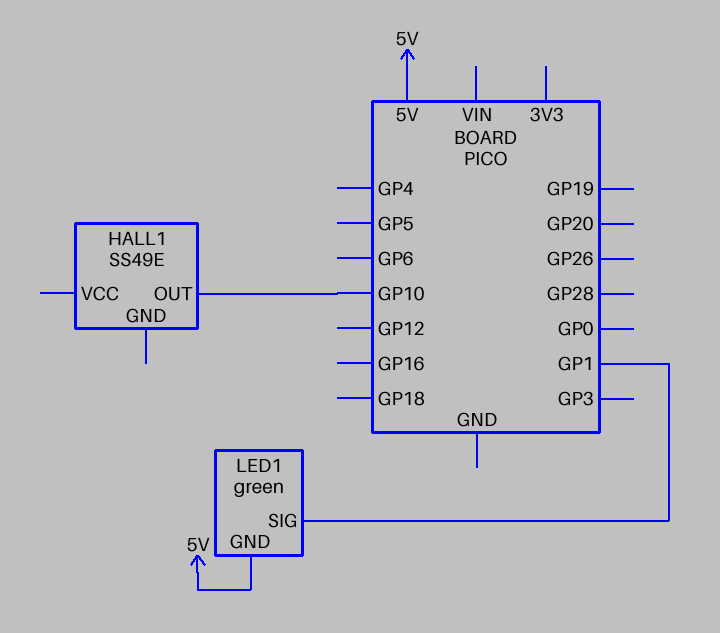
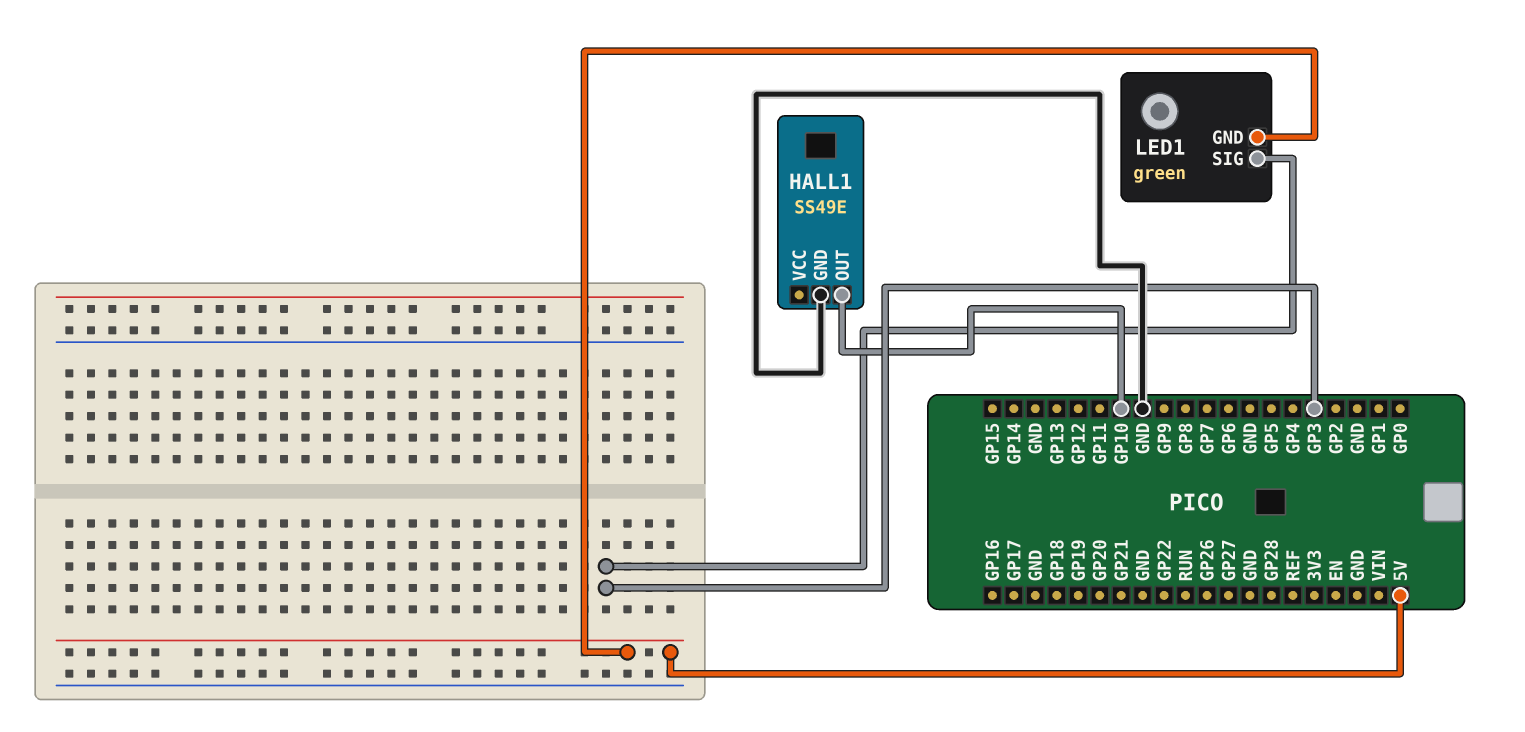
HALL1 pin GND: none -> GND
LED1 pin SIG: GP1 -> GP3

